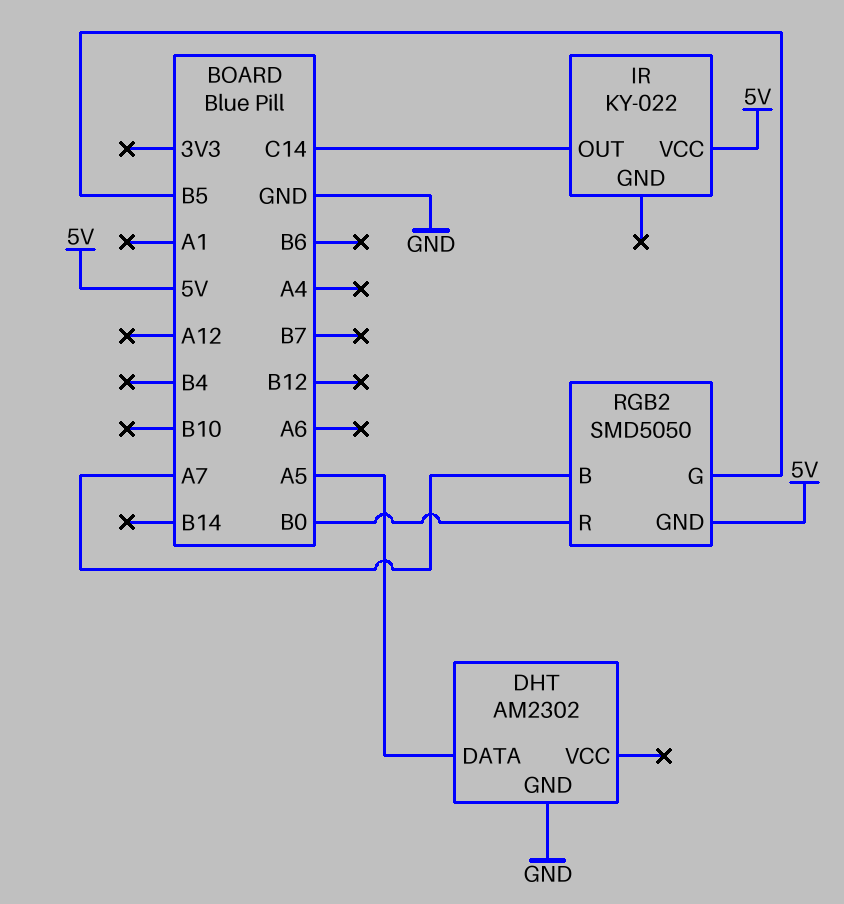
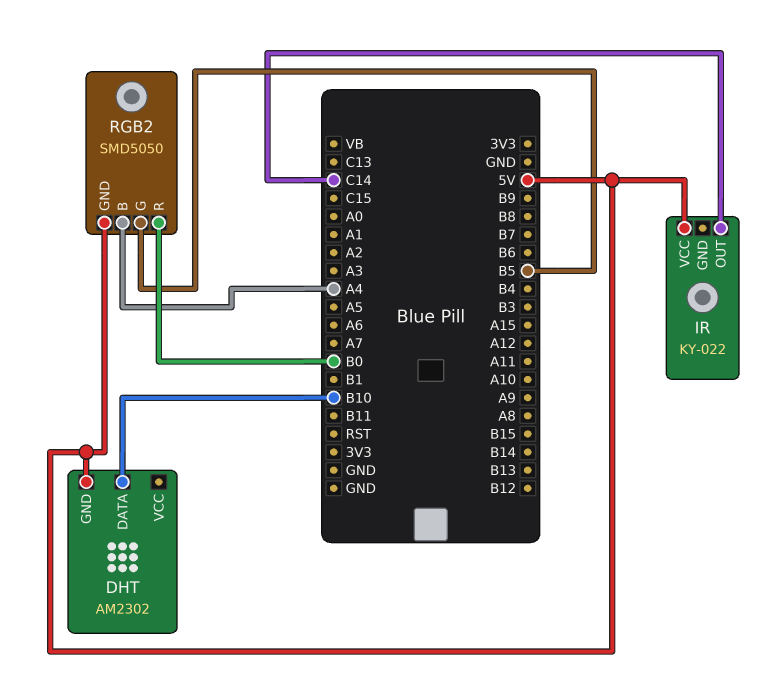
DHT pin DATA: A5 -> B10
DHT pin GND: GND -> 5V
RGB2 pin B: A7 -> A4

